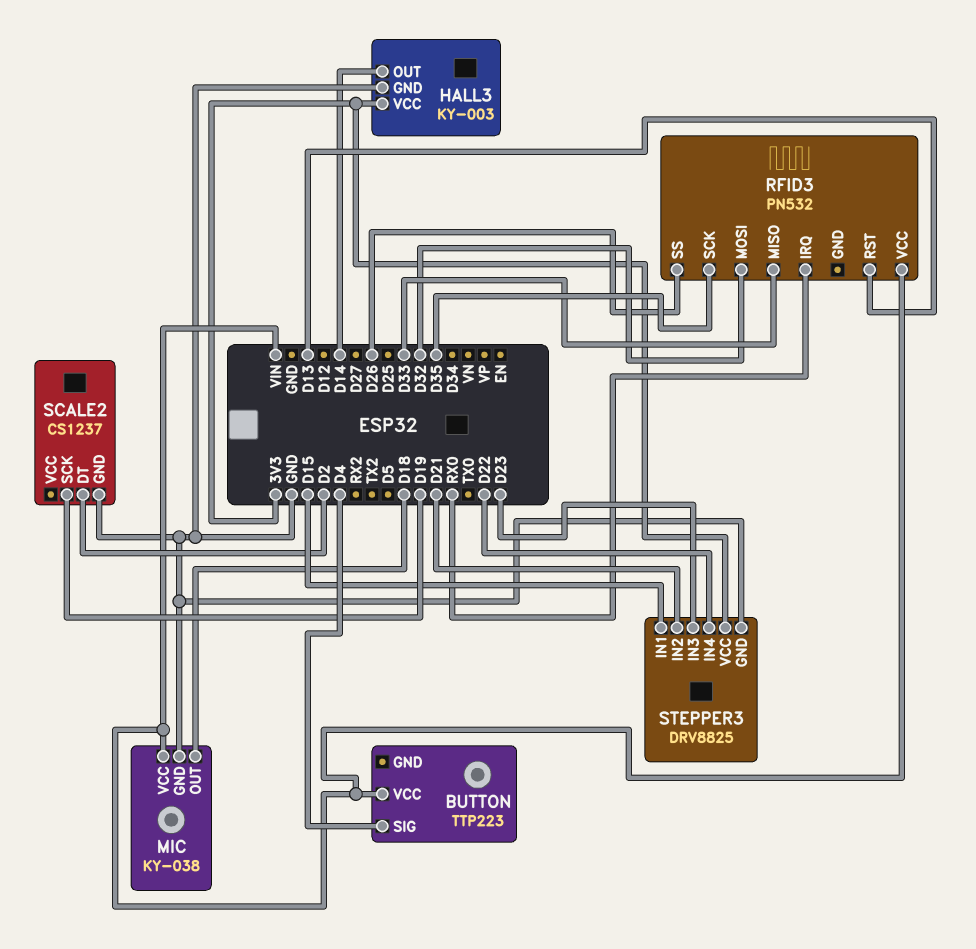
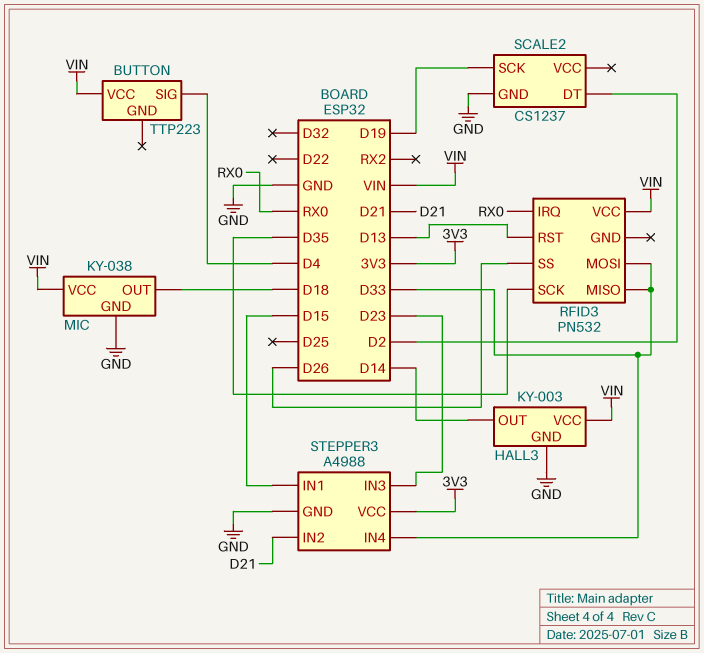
HALL3 pin VCC: 3V3 -> VIN
RFID3 pin MOSI: D32 -> D33
STEPPER3: DRV8825 -> A4988
STEPPER3 pin IN4: D22 -> D33

